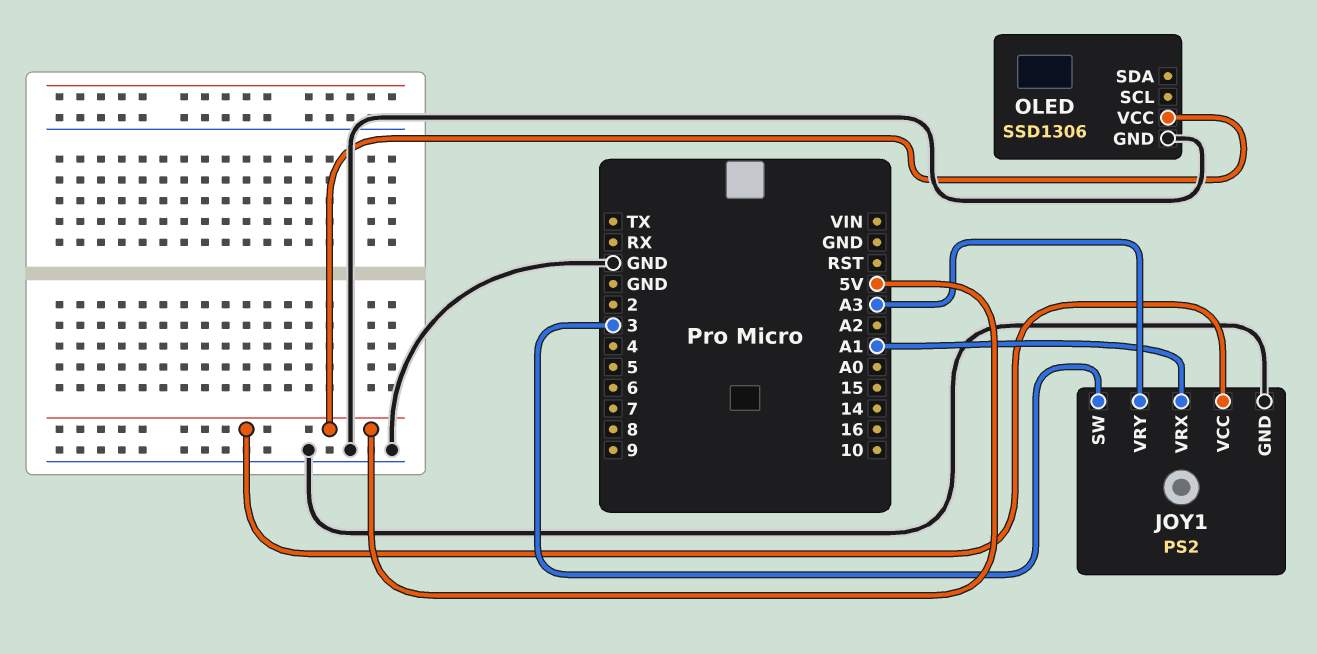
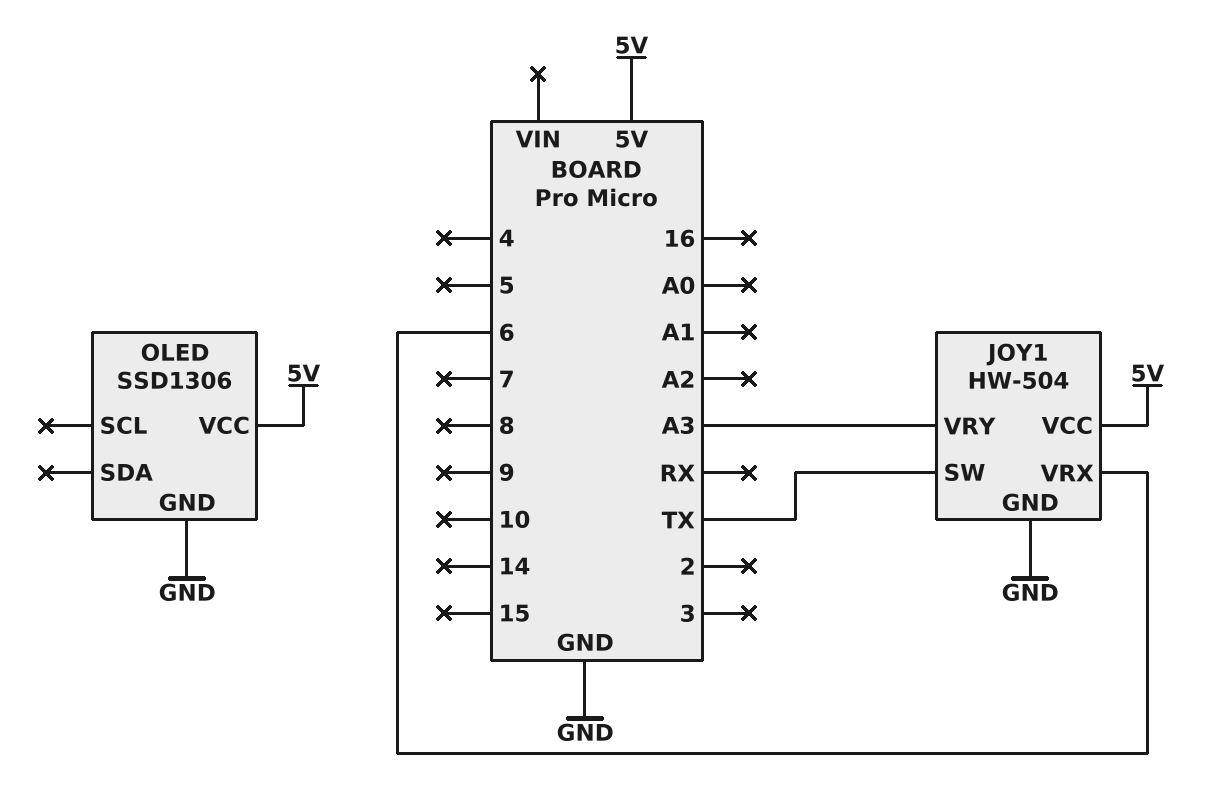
JOY1: PS2 -> HW-504
JOY1 pin SW: 3 -> TX
JOY1 pin VRX: A1 -> 6

